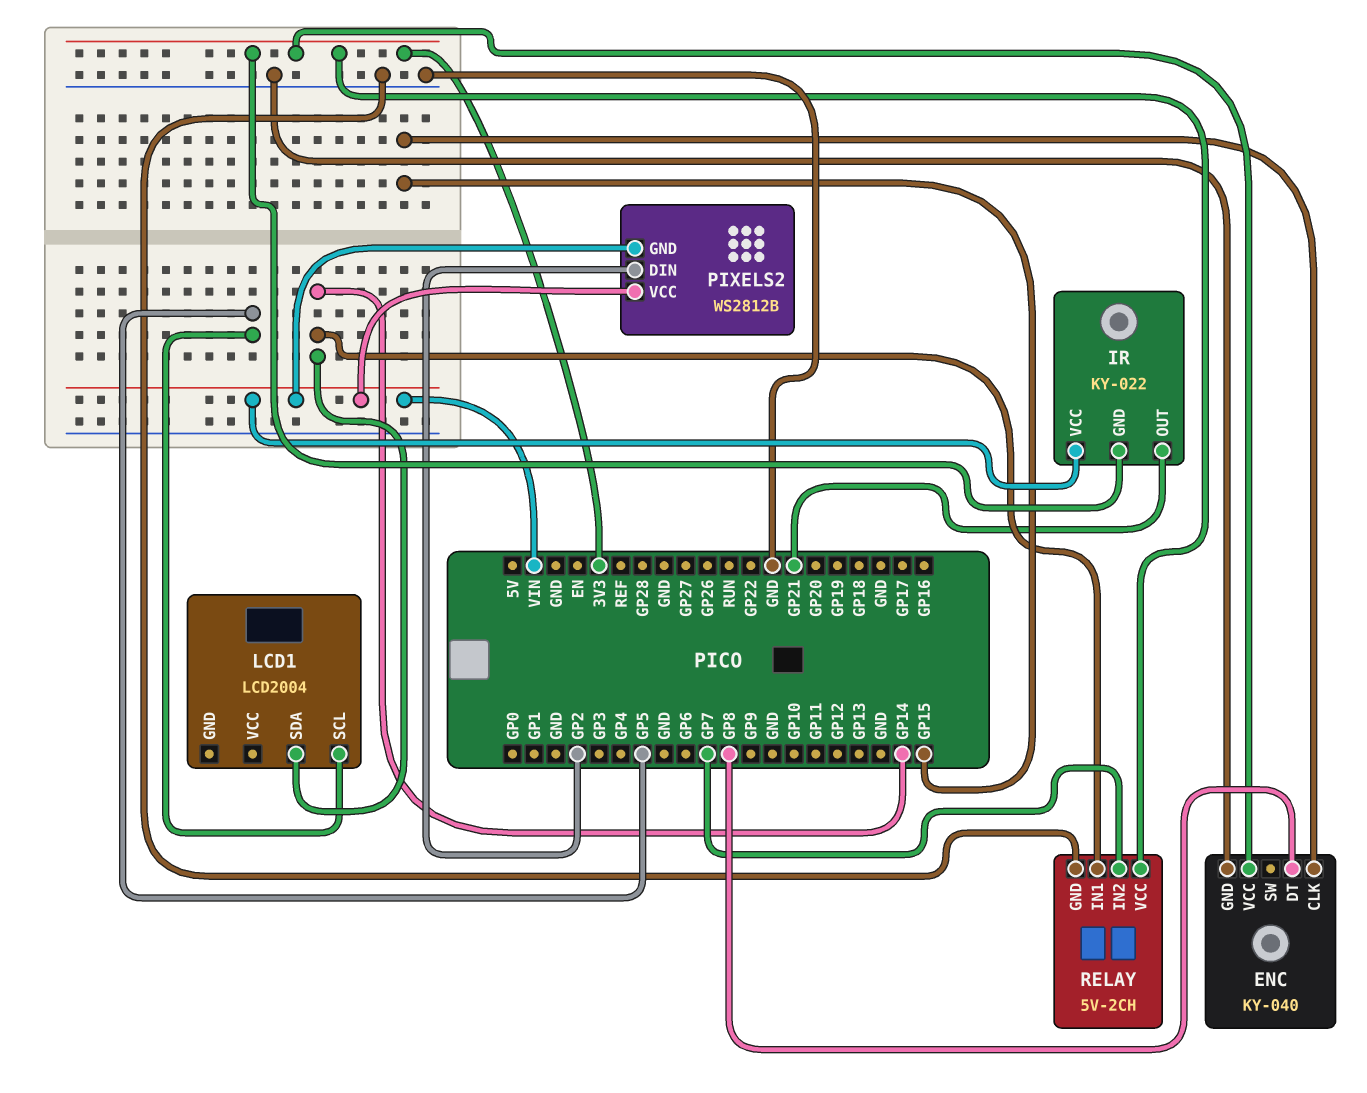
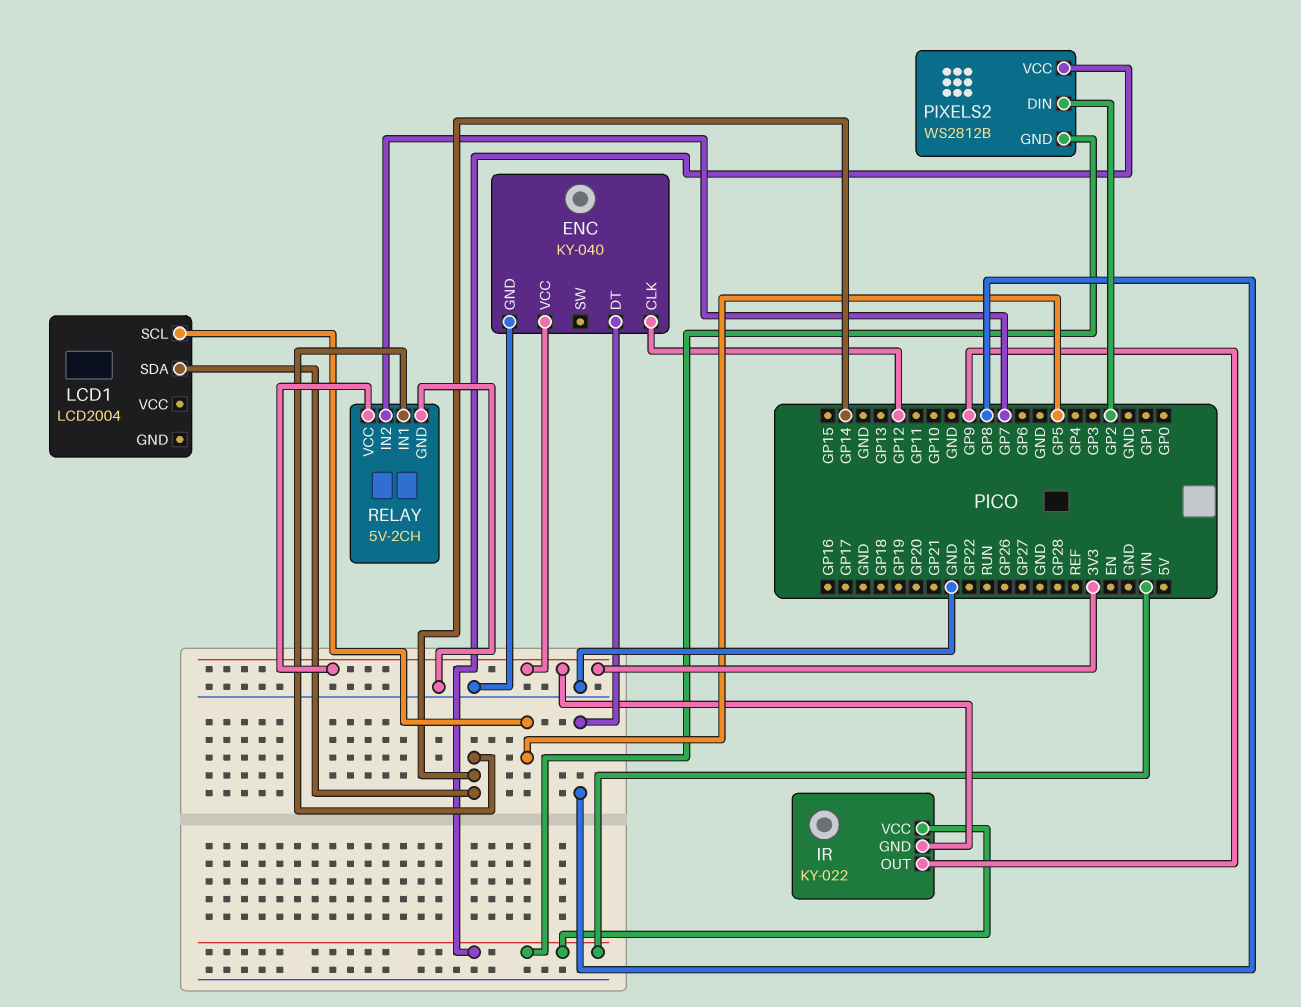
ENC pin CLK: GP15 -> GP12
IR pin OUT: GP21 -> GP9

